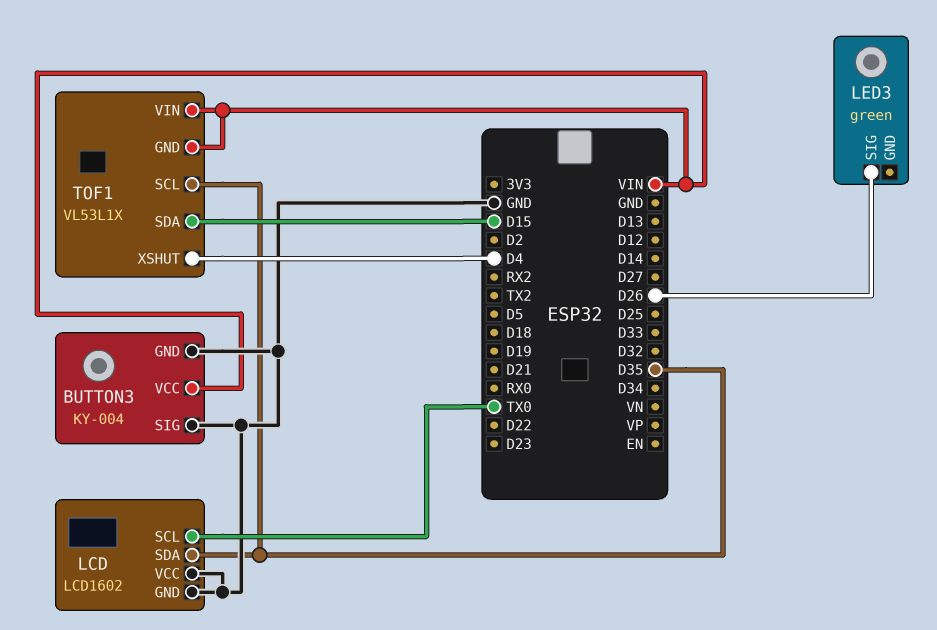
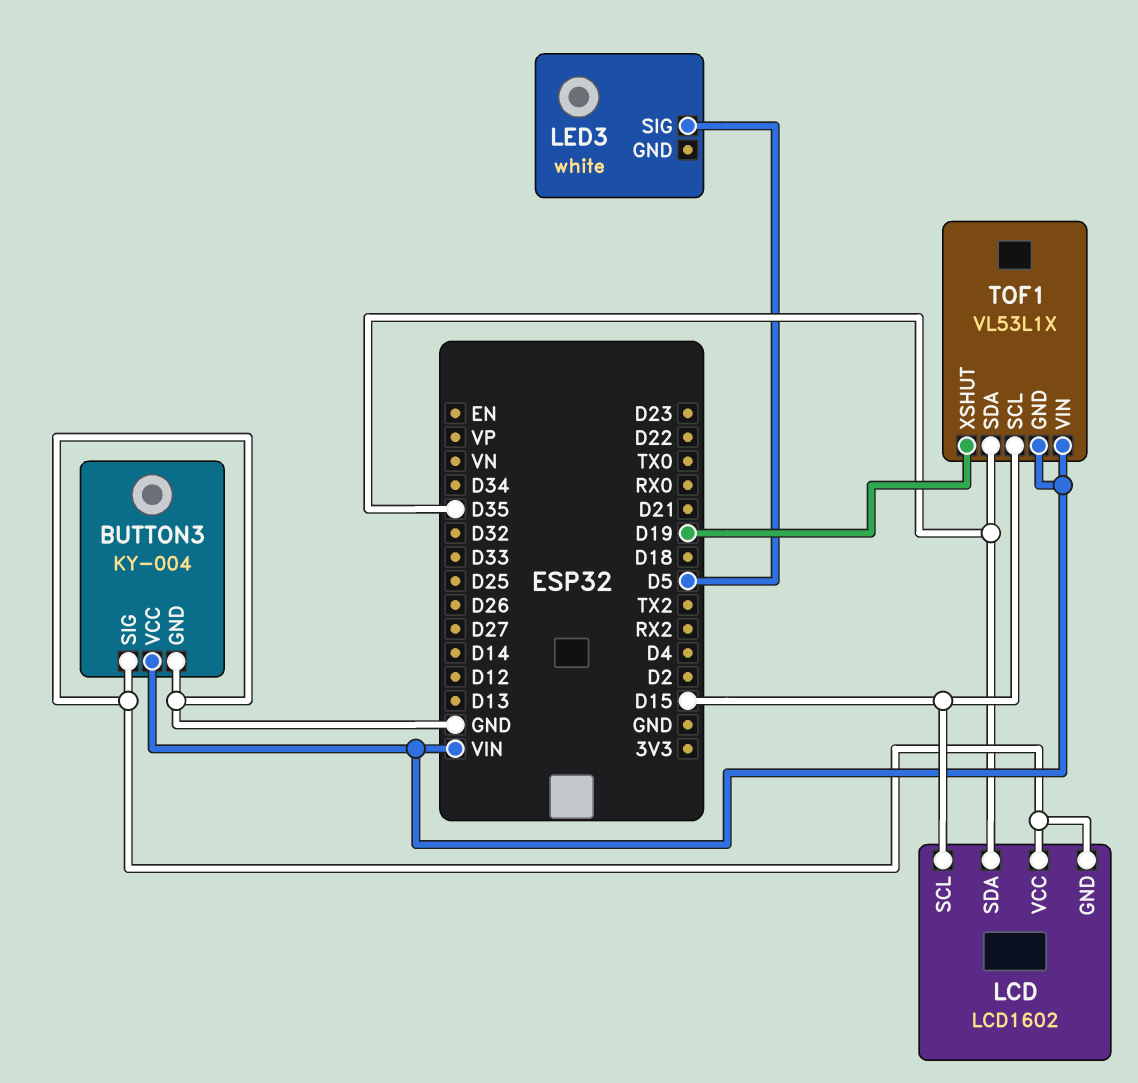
LCD pin SCL: TX0 -> D15
LED3: green -> white
LED3 pin SIG: D26 -> D5
TOF1 pin SCL: D35 -> D15
TOF1 pin SDA: D15 -> D35
TOF1 pin XSHUT: D4 -> D19

